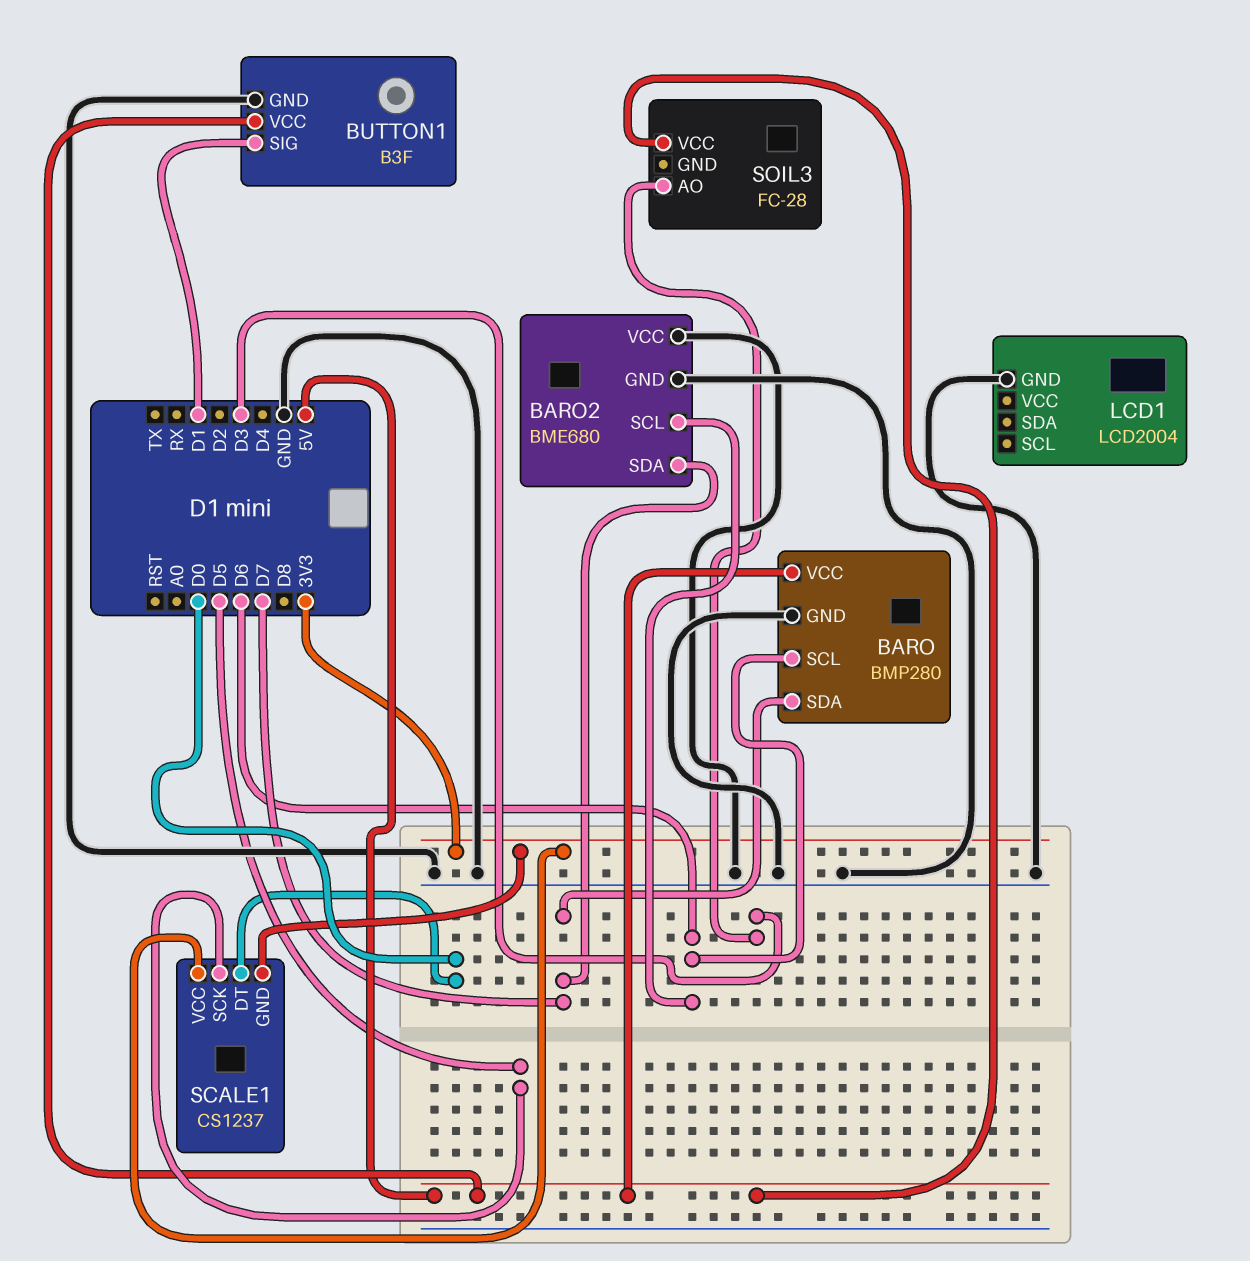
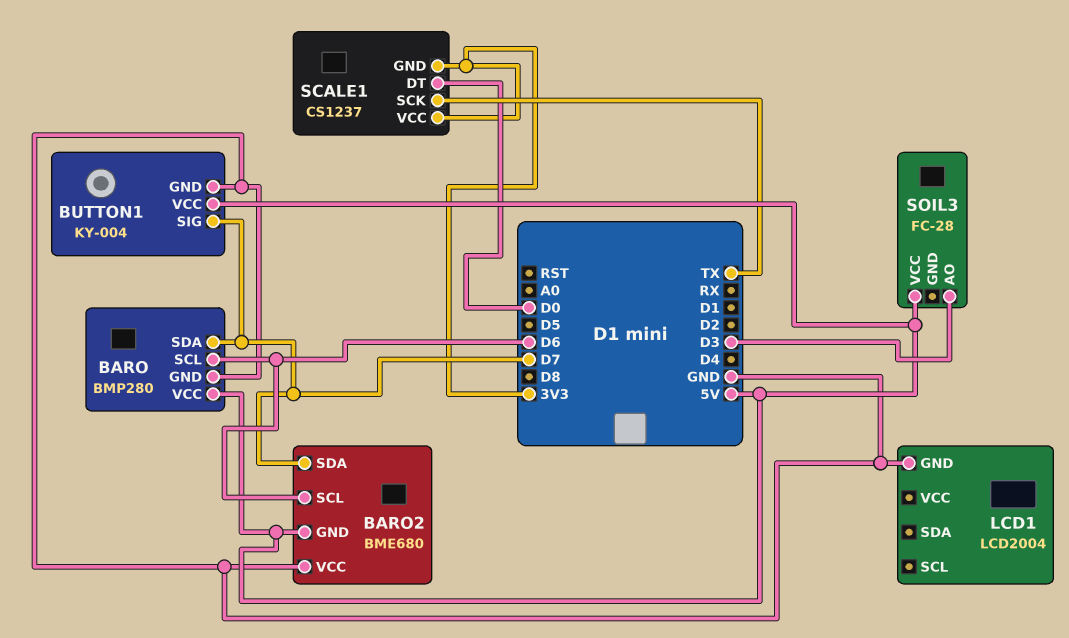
BARO2 pin GND: GND -> 5V
BUTTON1: B3F -> KY-004
BUTTON1 pin SIG: D1 -> D7
SCALE1 pin SCK: D5 -> TX

